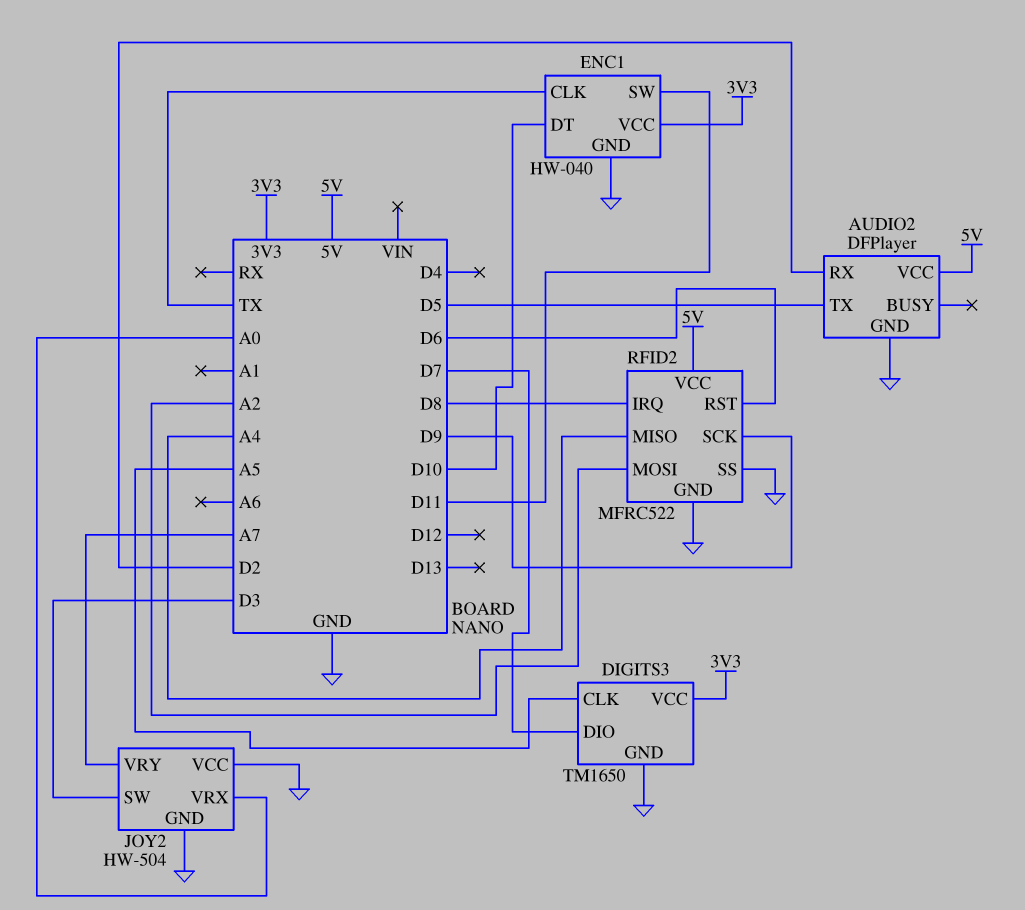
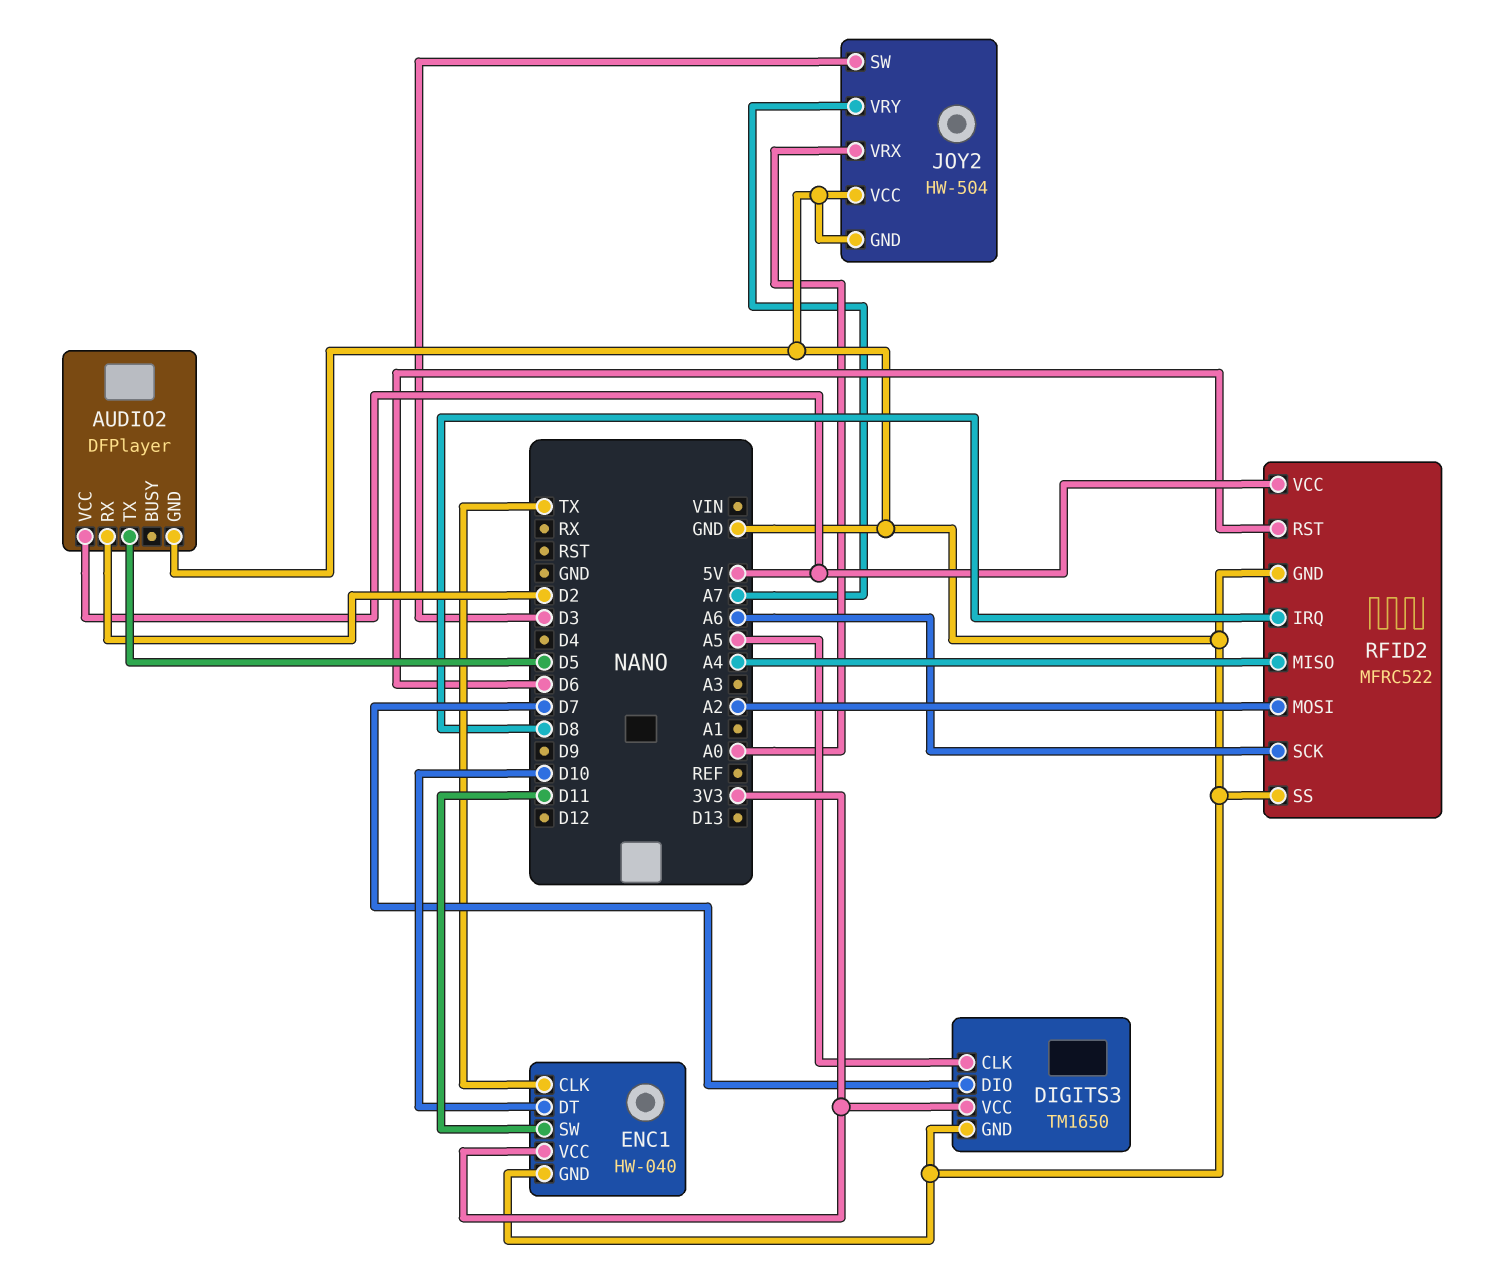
RFID2 pin SCK: D9 -> A6

